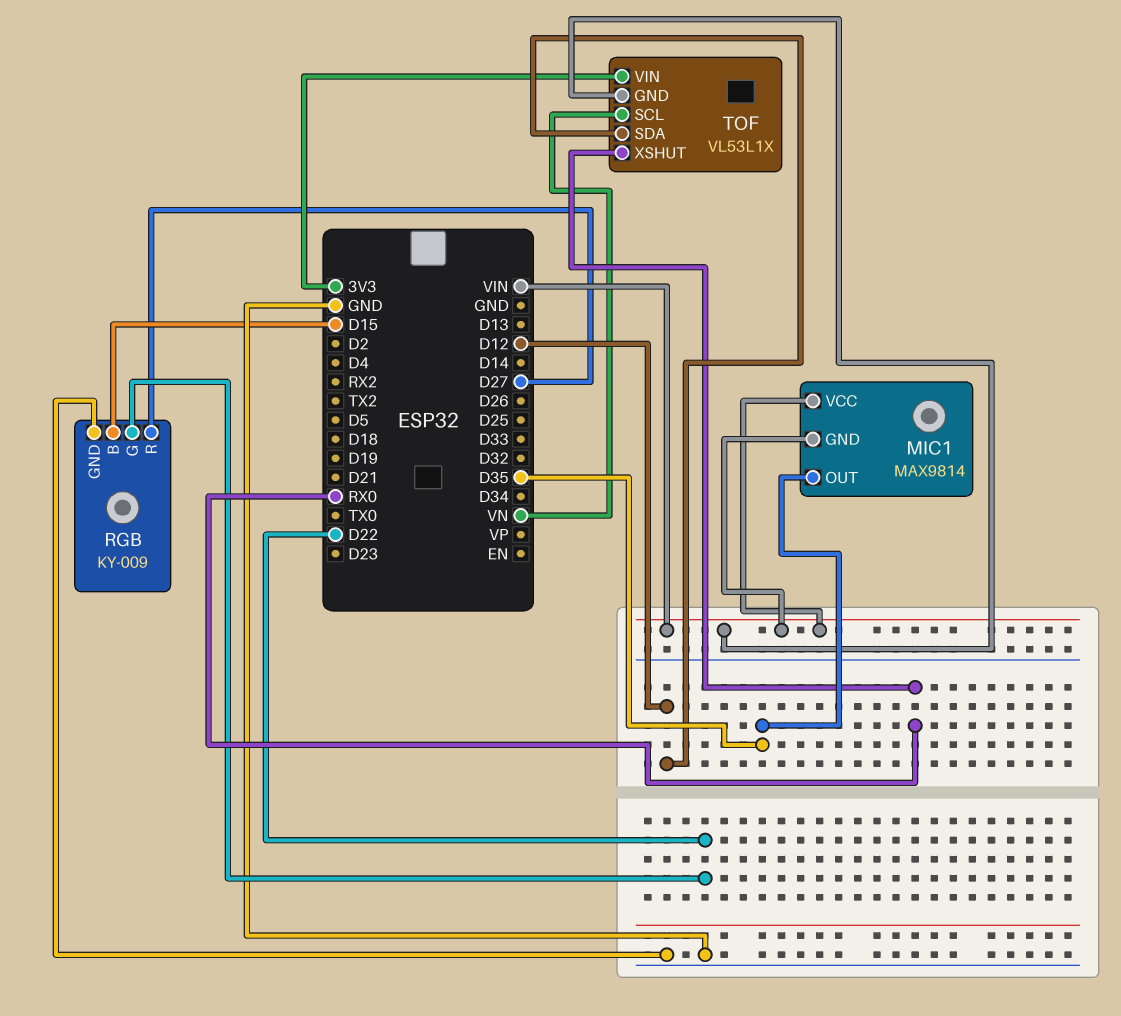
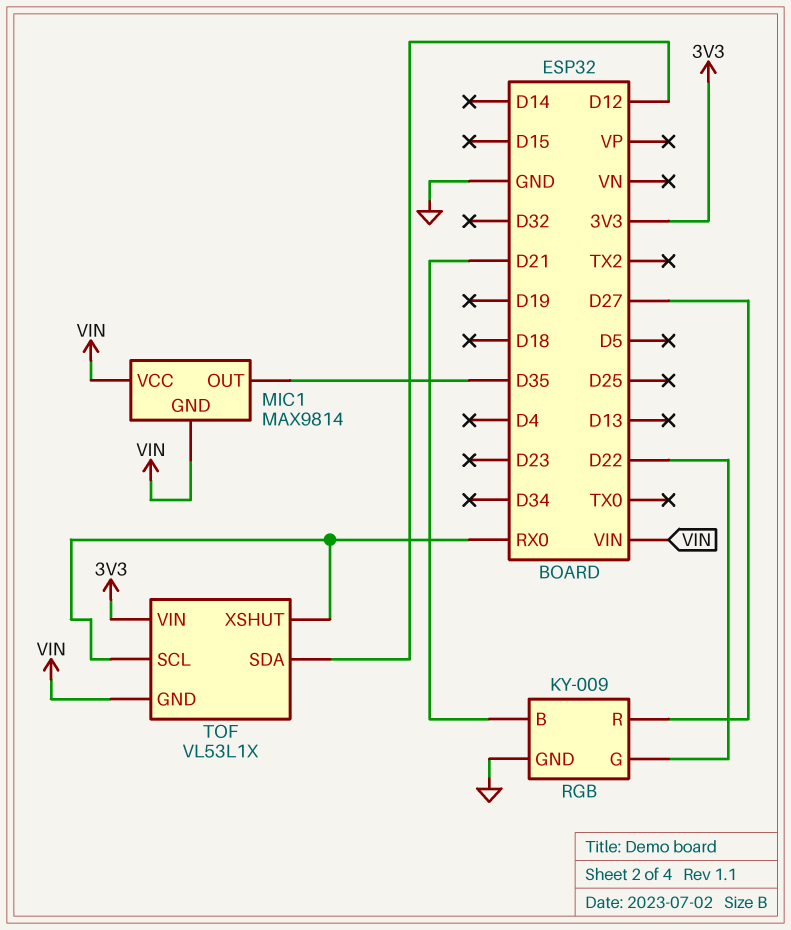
RGB pin B: D15 -> D21
TOF pin SCL: VN -> RX0

